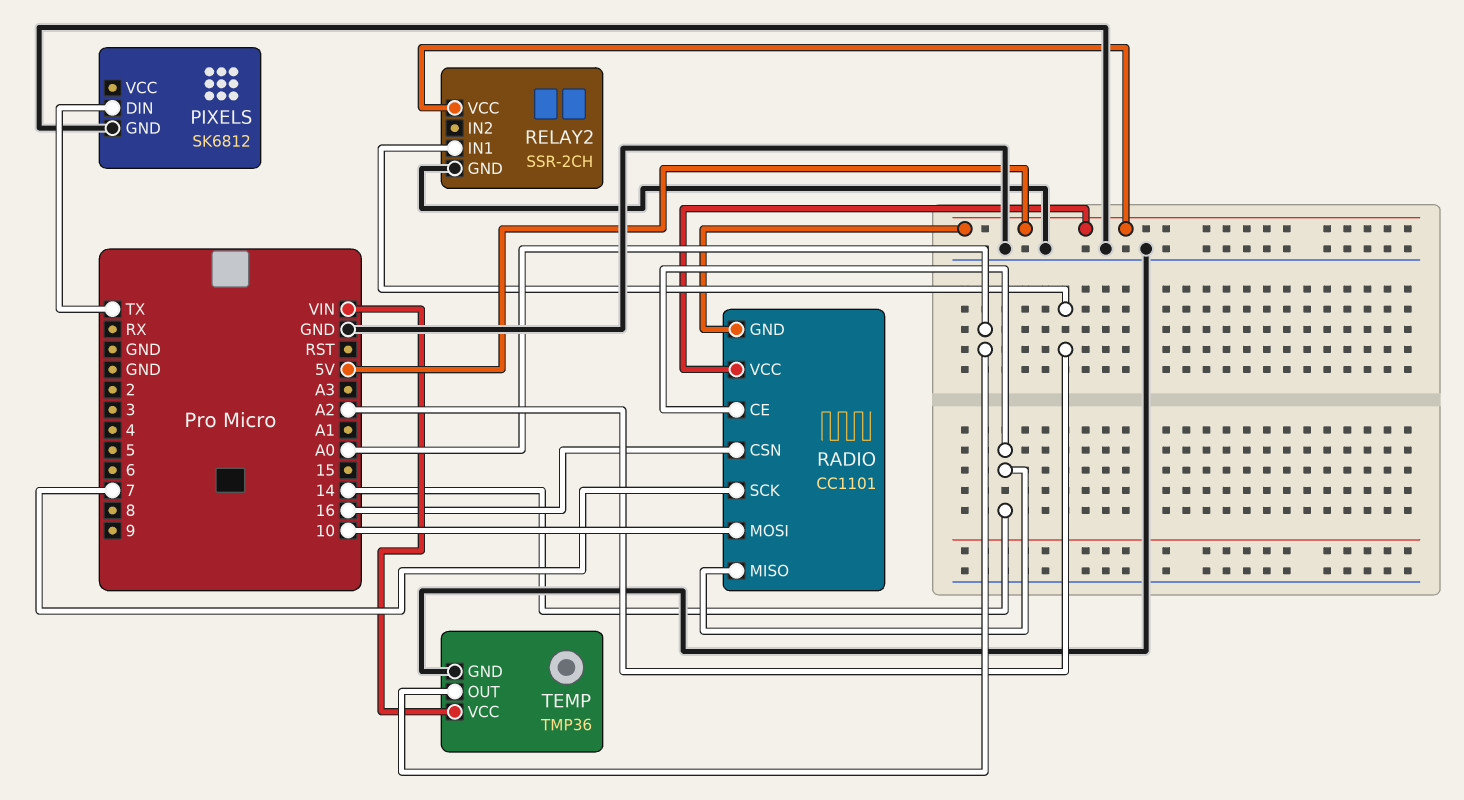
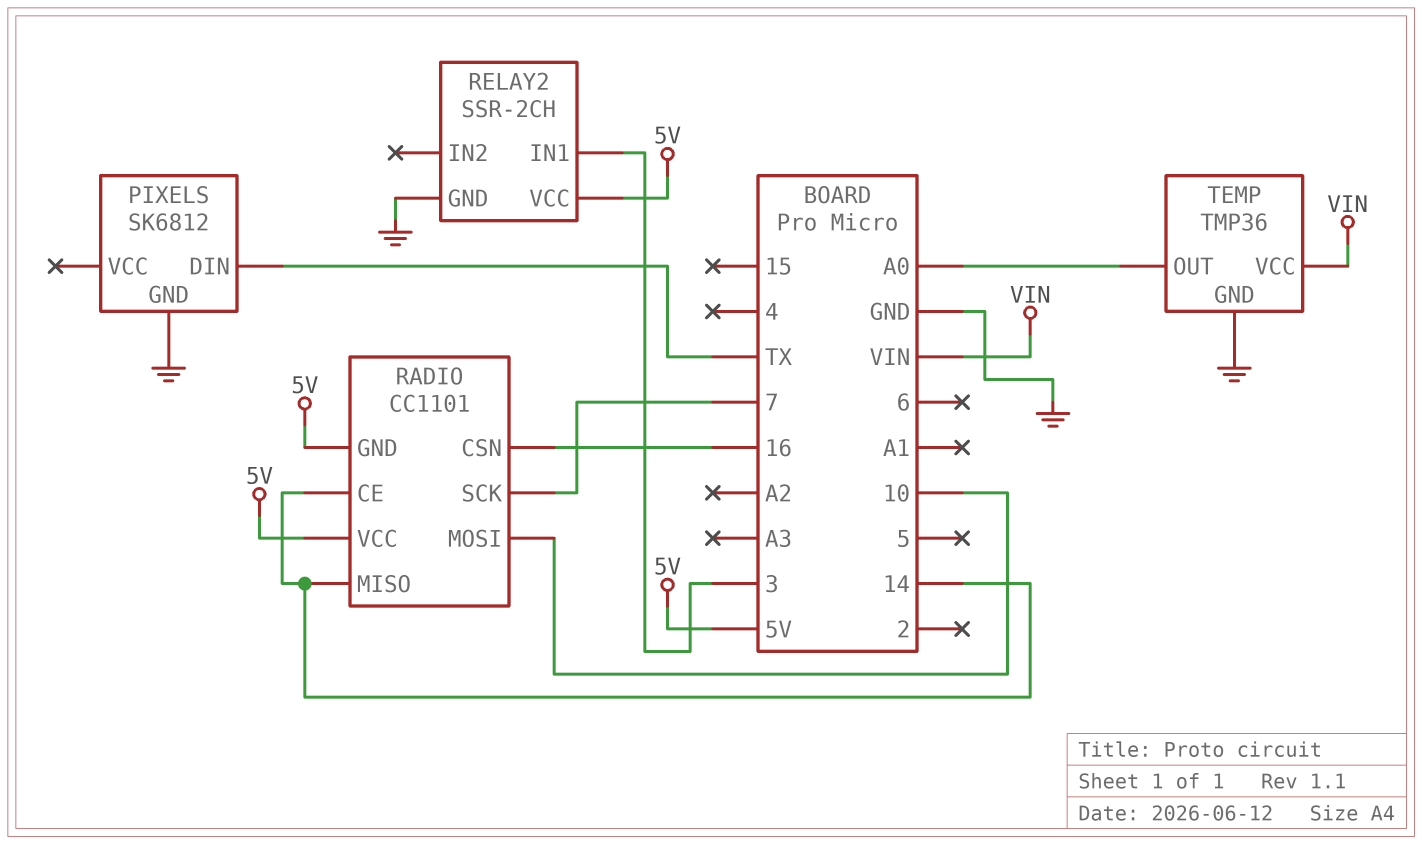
RELAY2 pin IN1: A2 -> 3

